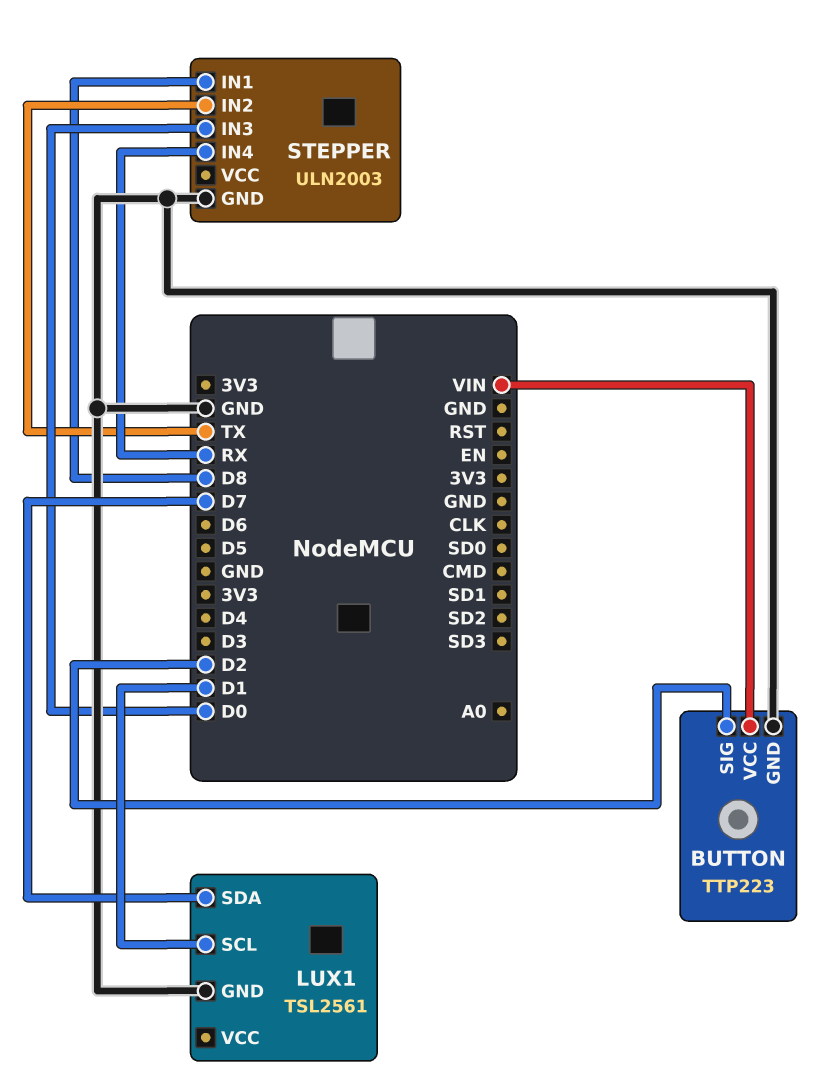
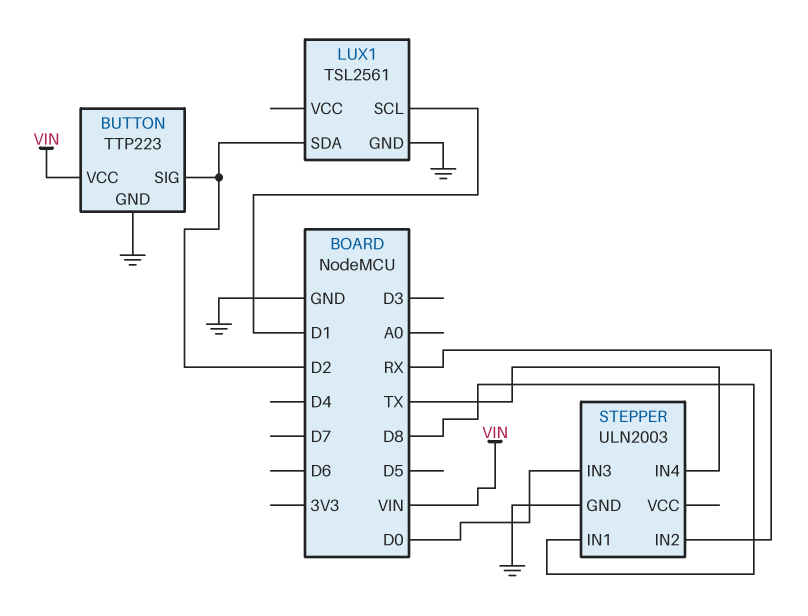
LUX1 pin SDA: D7 -> D2
STEPPER pin IN2: TX -> RX
STEPPER pin IN4: RX -> TX

